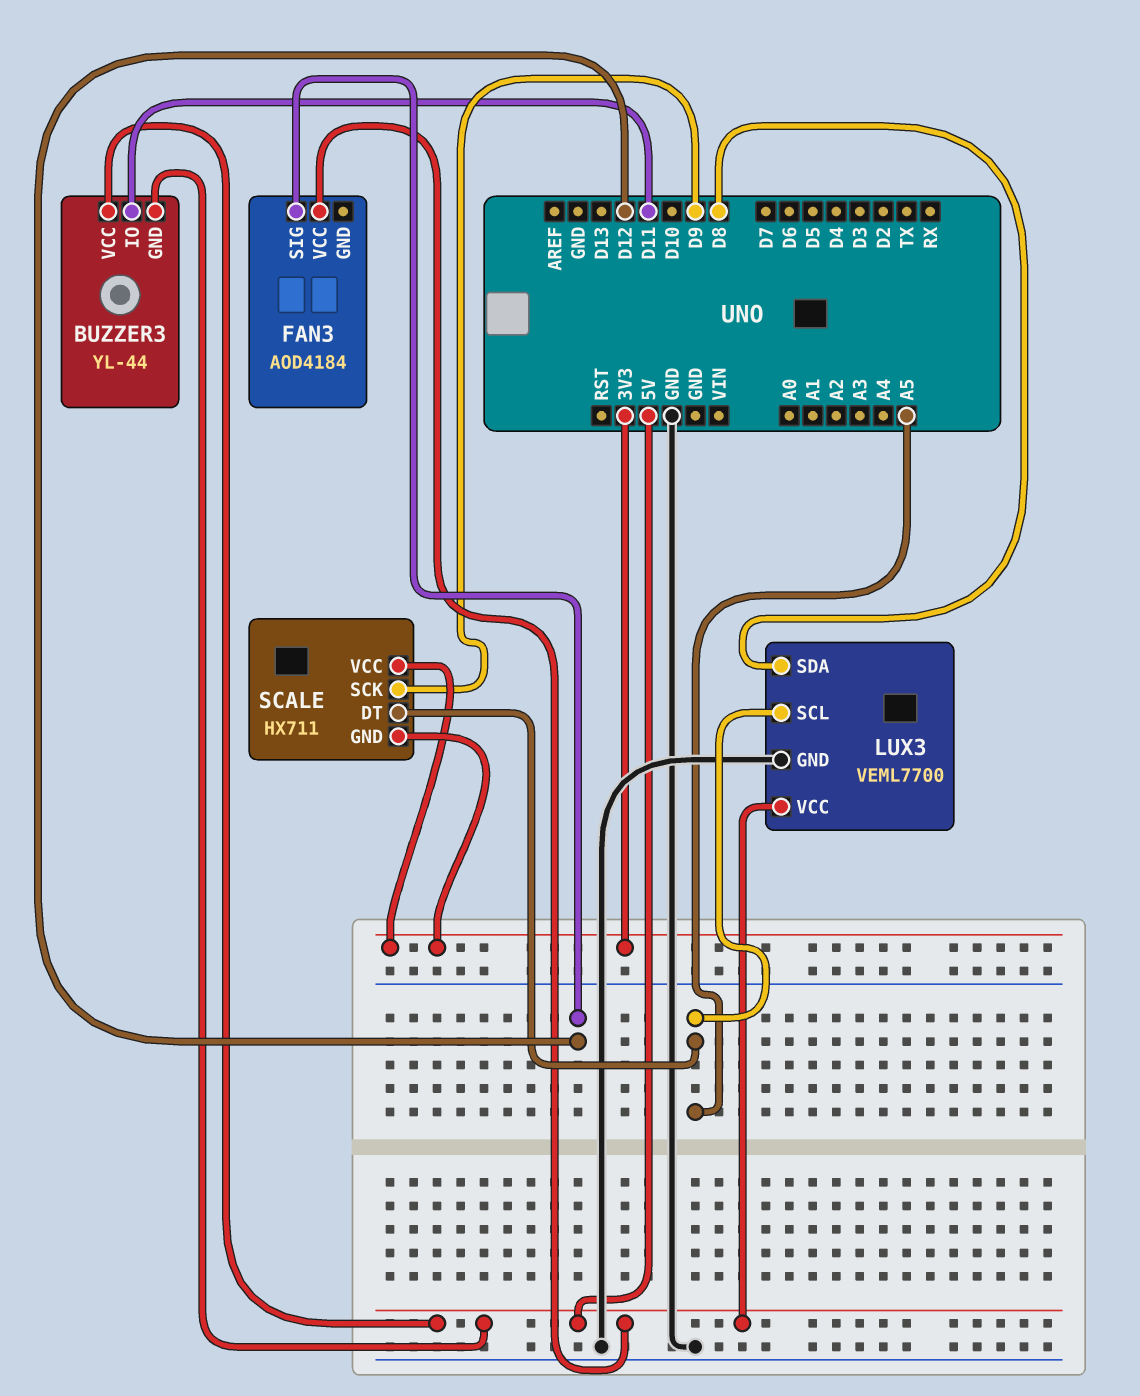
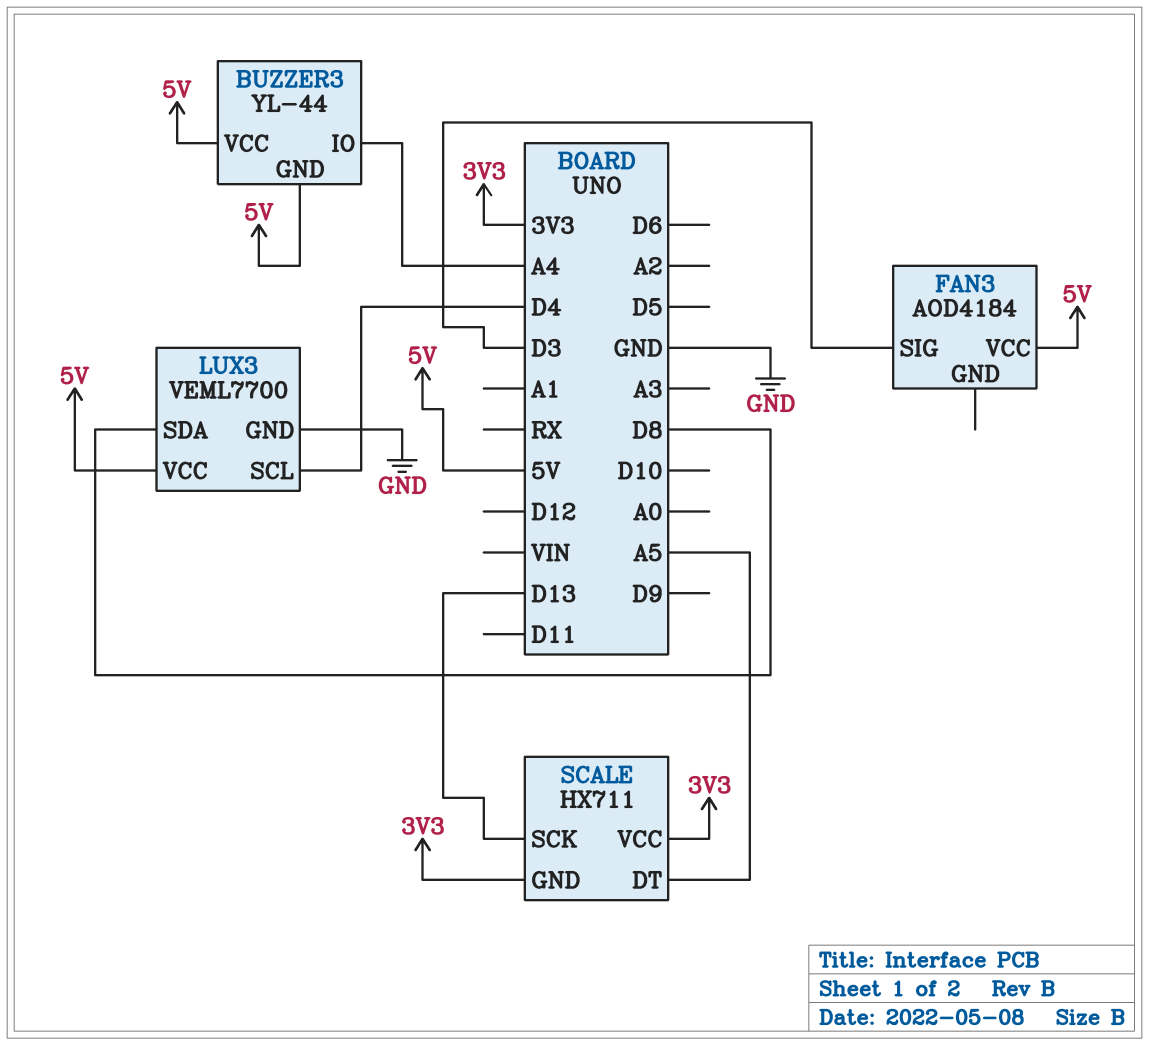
BUZZER3 pin IO: D11 -> A4
FAN3 pin SIG: D12 -> D3
LUX3 pin SCL: A5 -> D4
SCALE pin SCK: D9 -> D13

